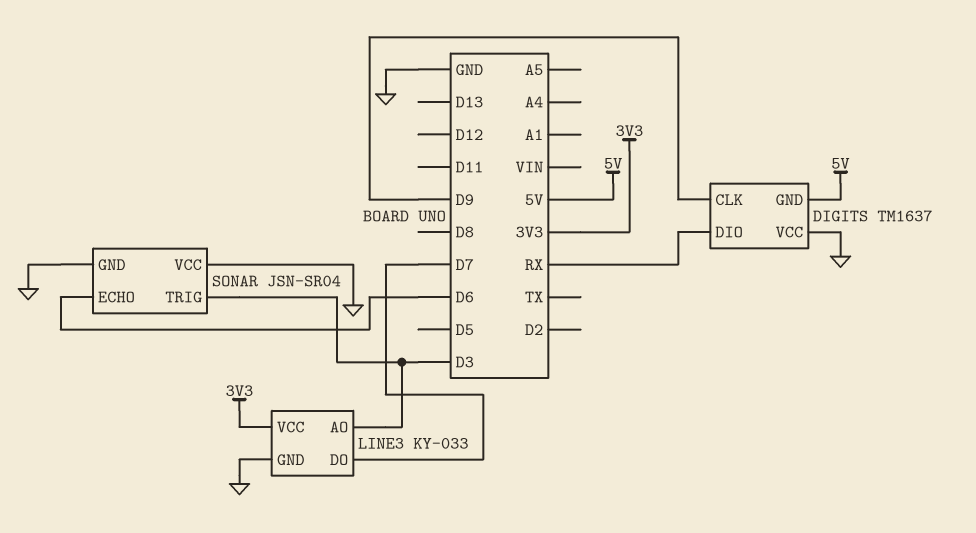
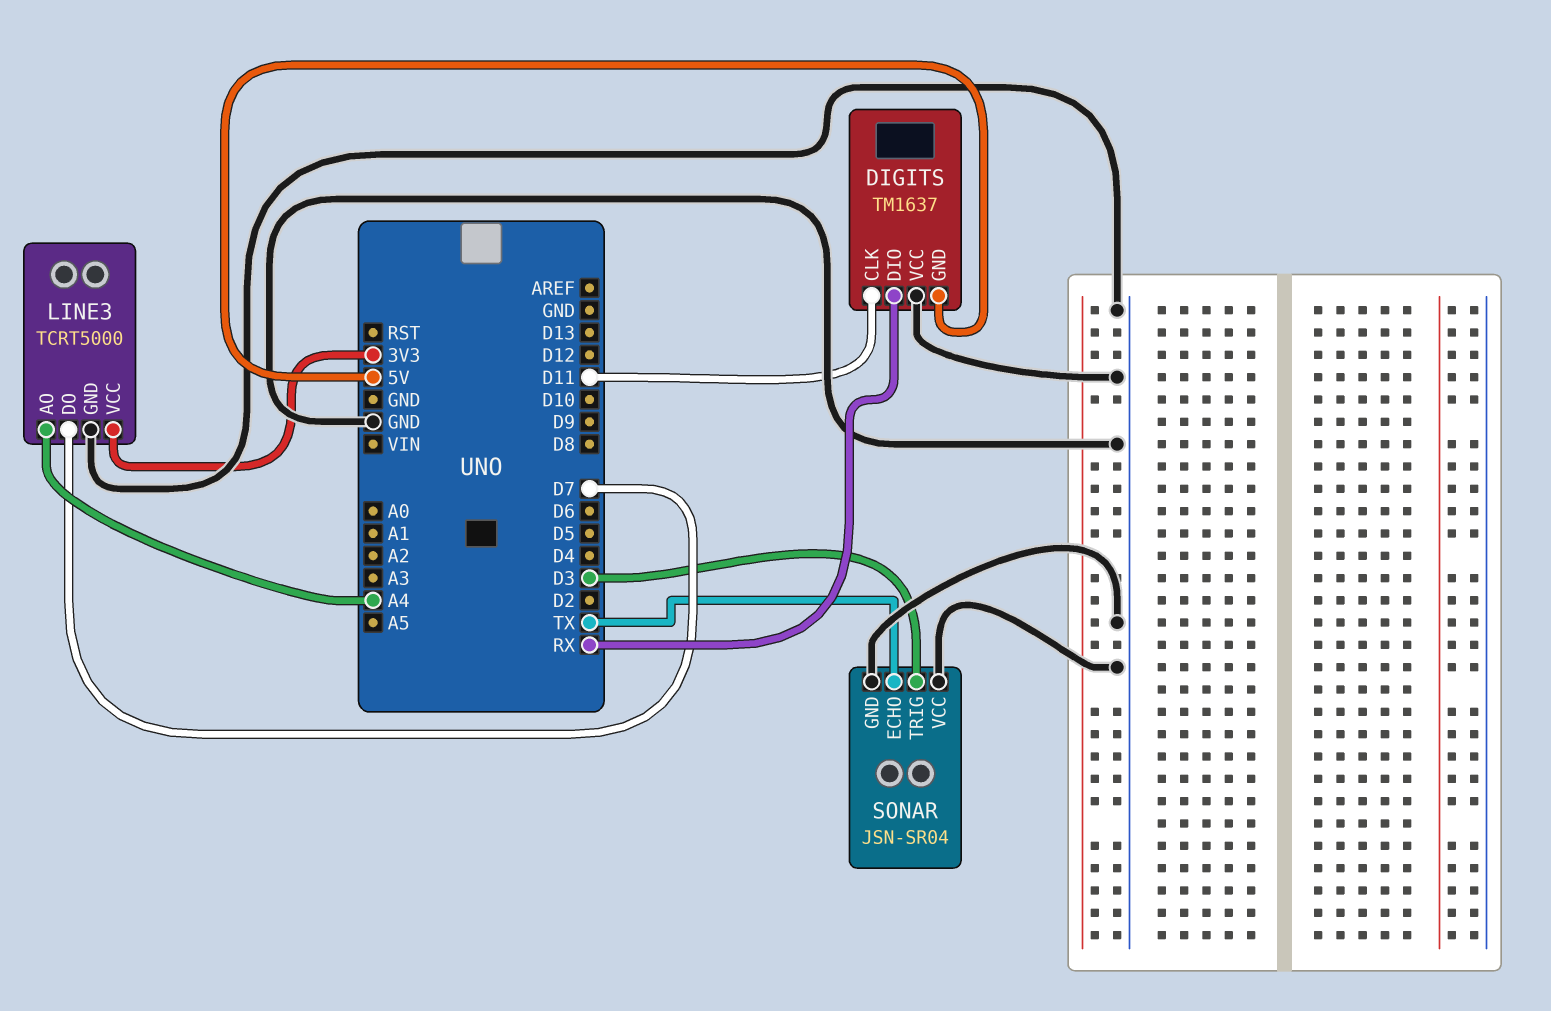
DIGITS pin CLK: D9 -> D11
LINE3: KY-033 -> TCRT5000
LINE3 pin AO: D3 -> A4
SONAR pin ECHO: D6 -> TX

